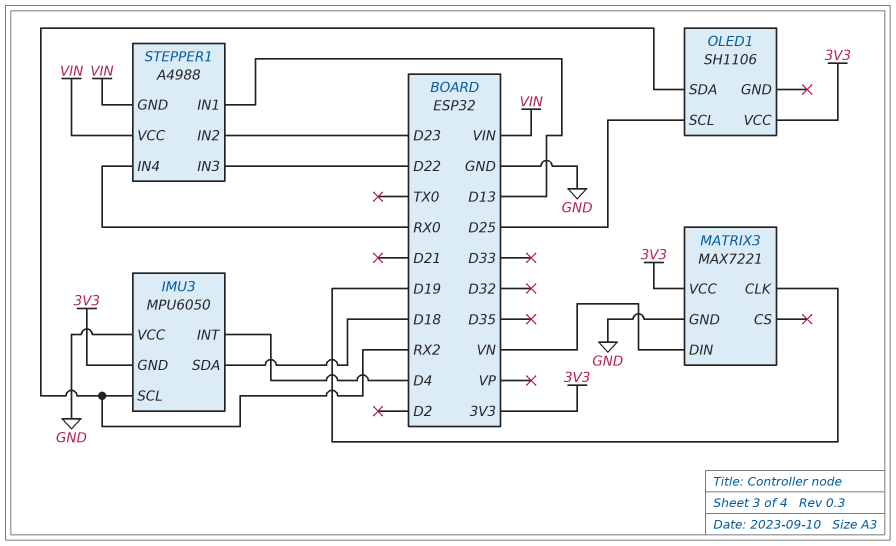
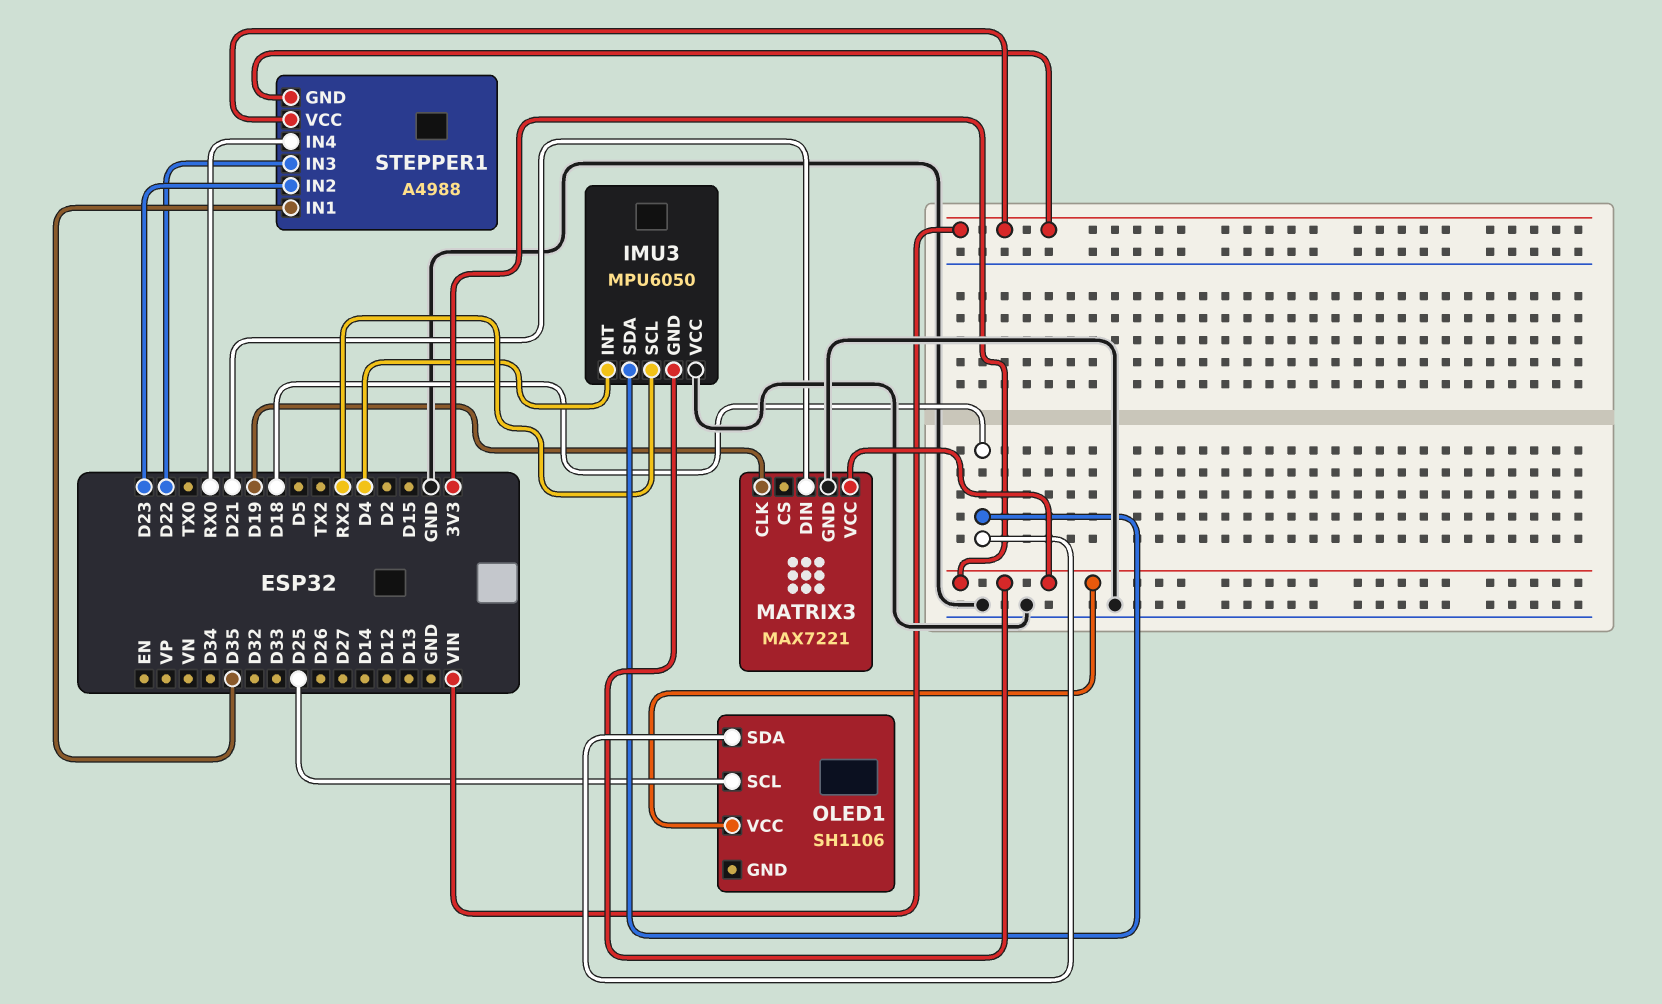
MATRIX3 pin DIN: VN -> D21
OLED1 pin SDA: RX2 -> D18
STEPPER1 pin IN1: D13 -> D35

